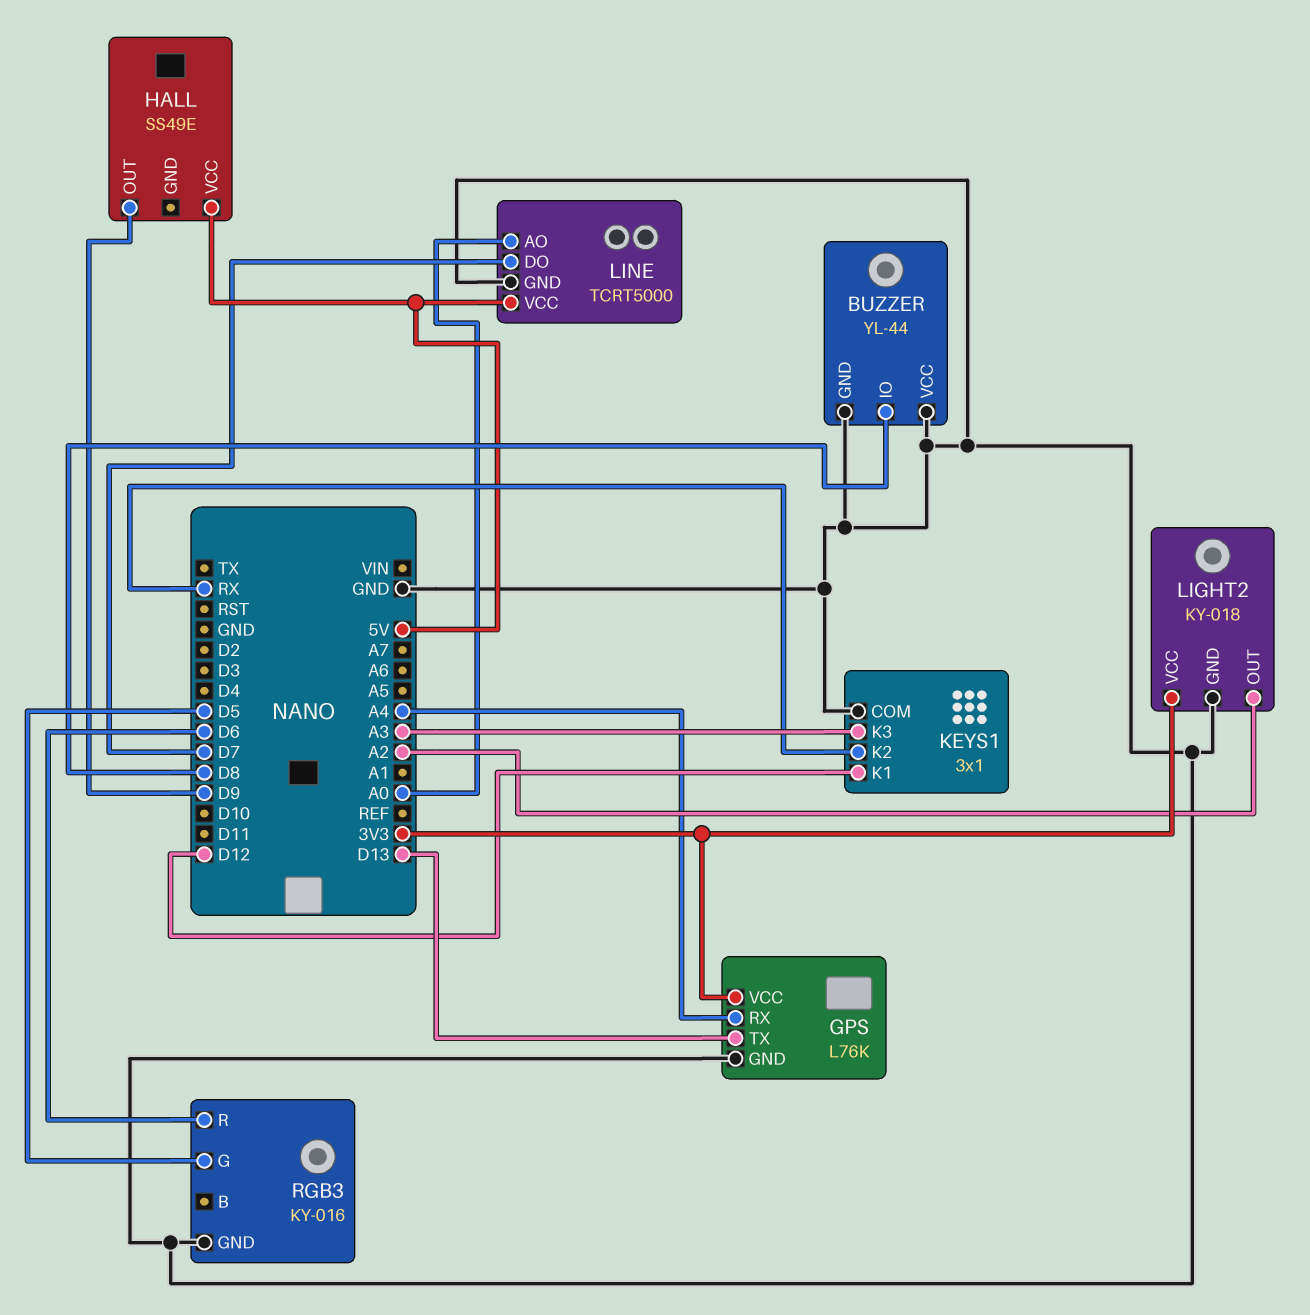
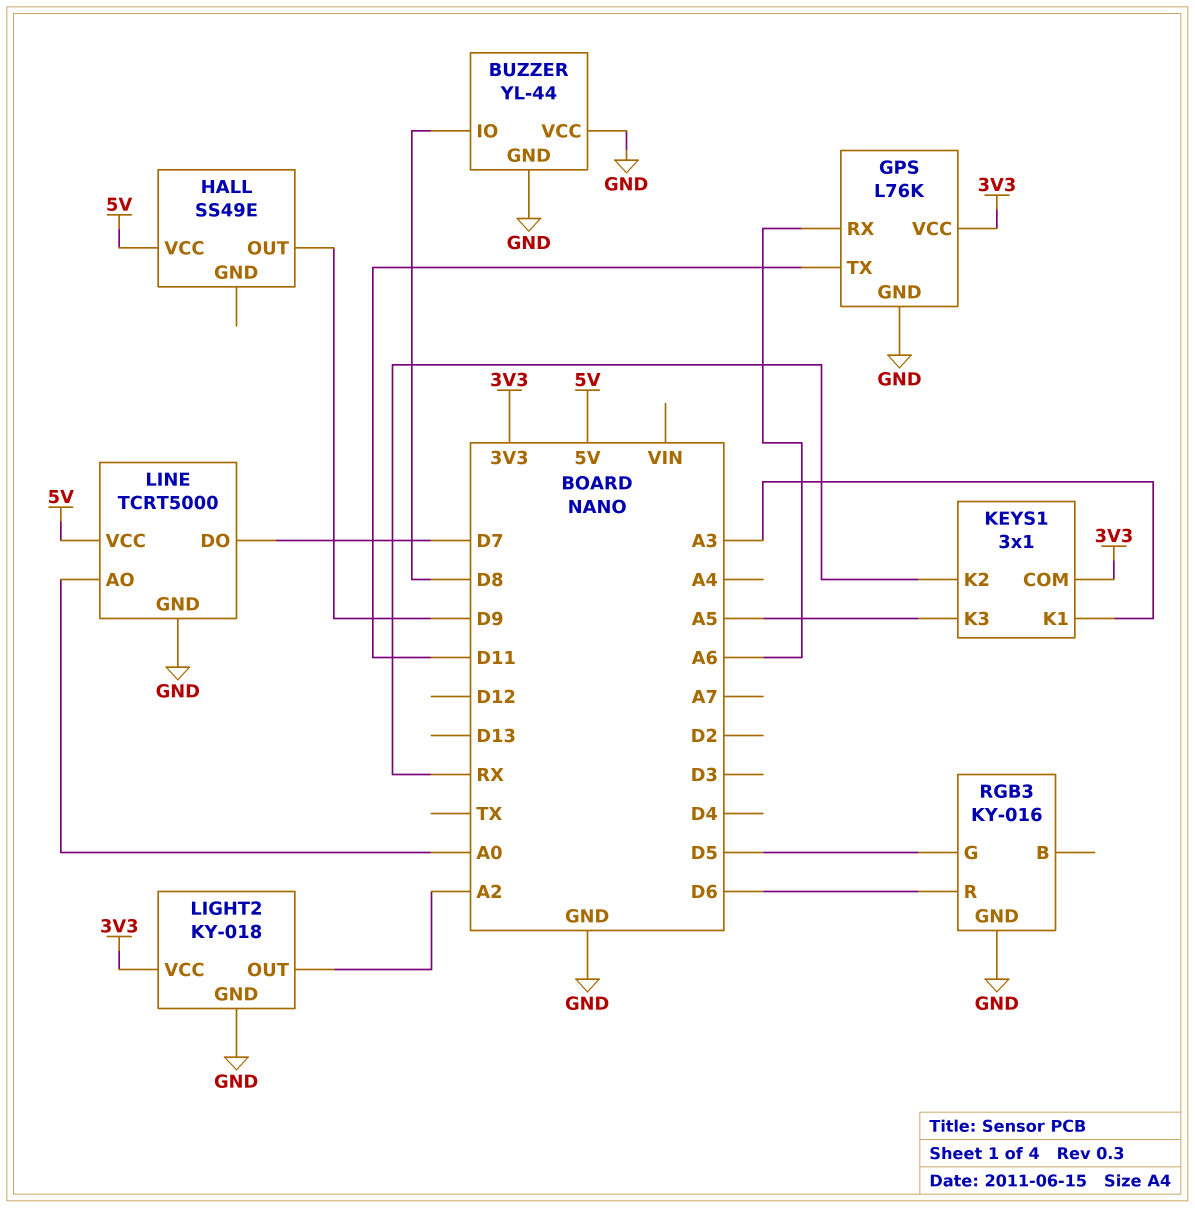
GPS pin RX: A4 -> A6
GPS pin TX: D13 -> D11
KEYS1 pin COM: GND -> 3V3
KEYS1 pin K1: D12 -> A3
KEYS1 pin K3: A3 -> A5

